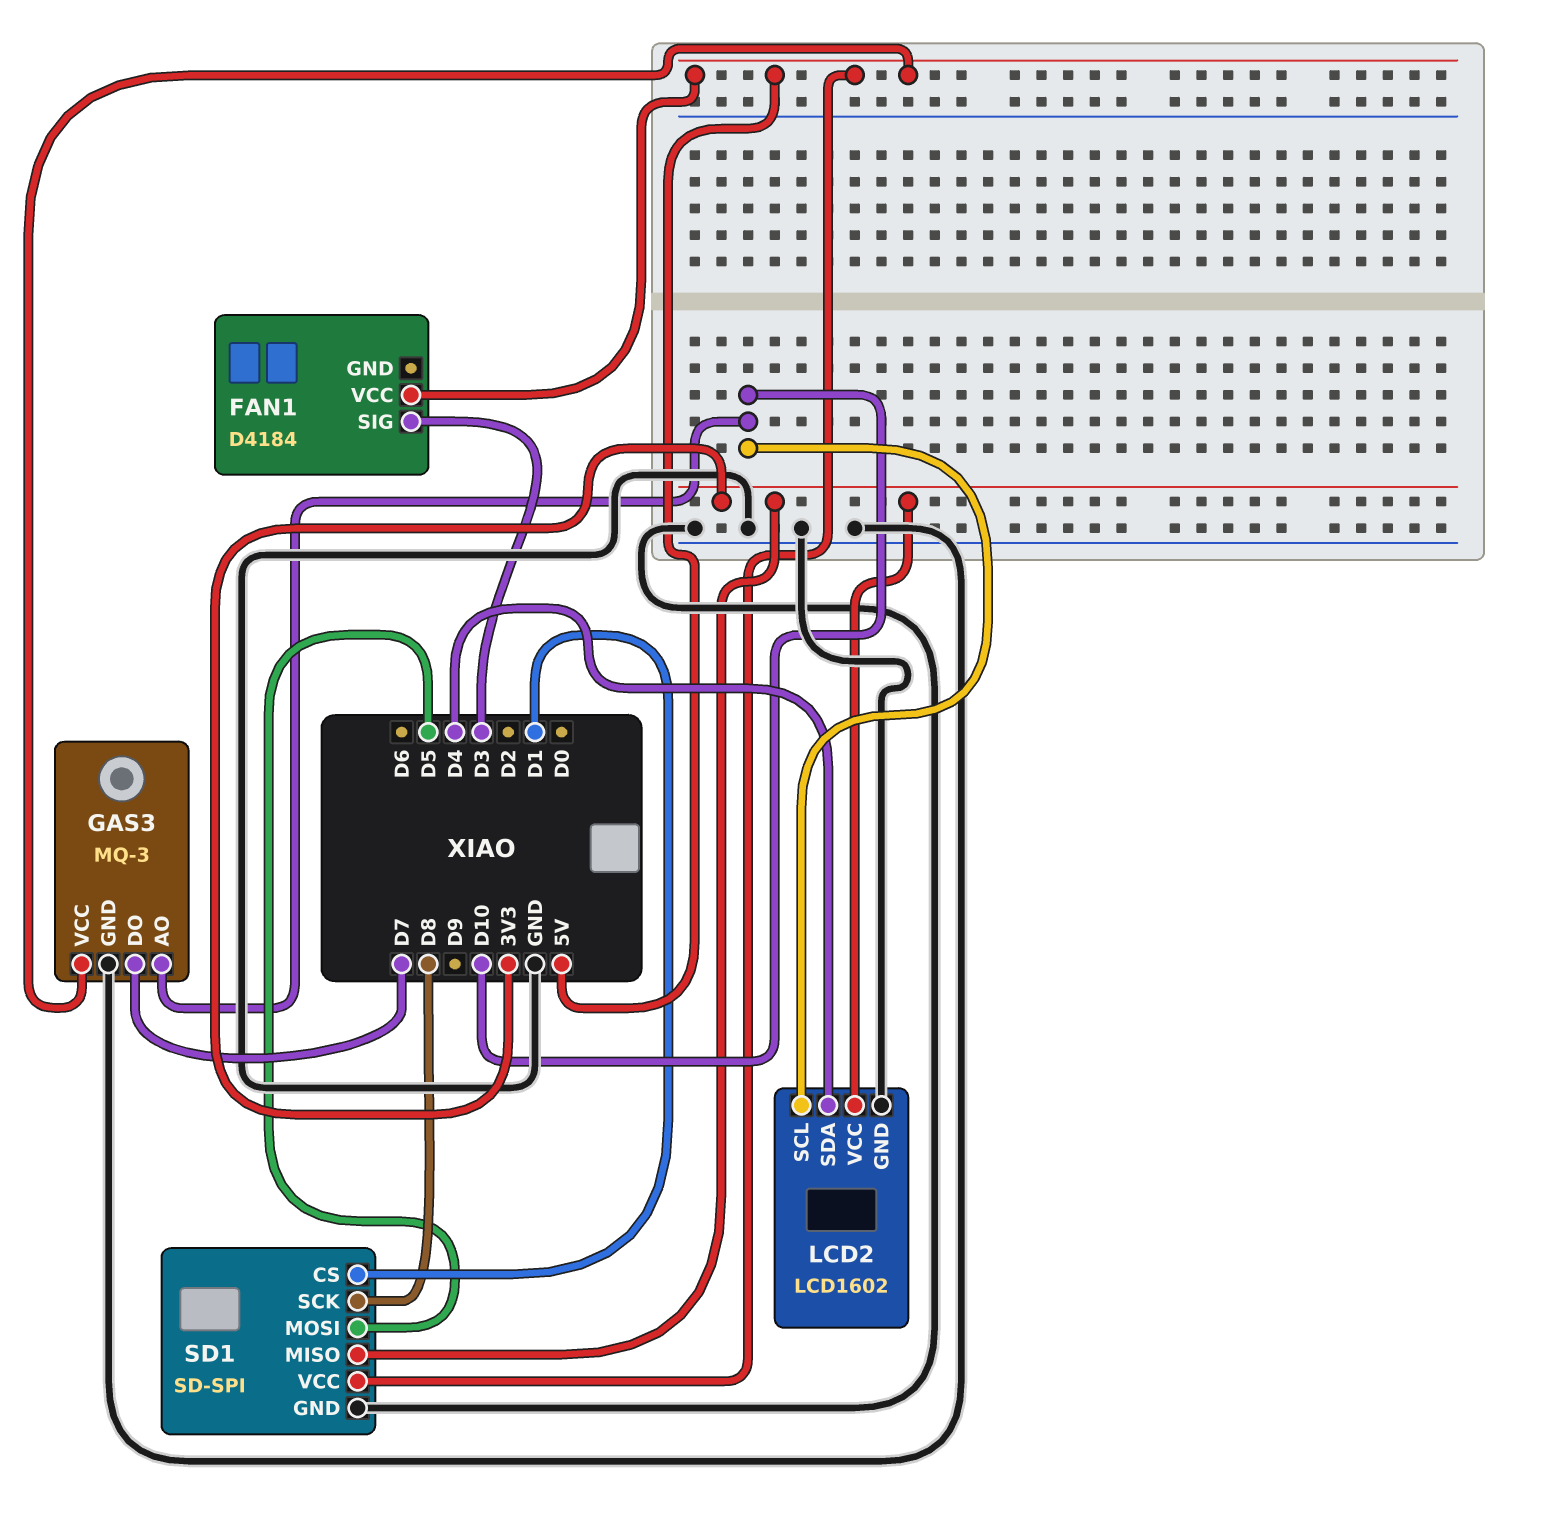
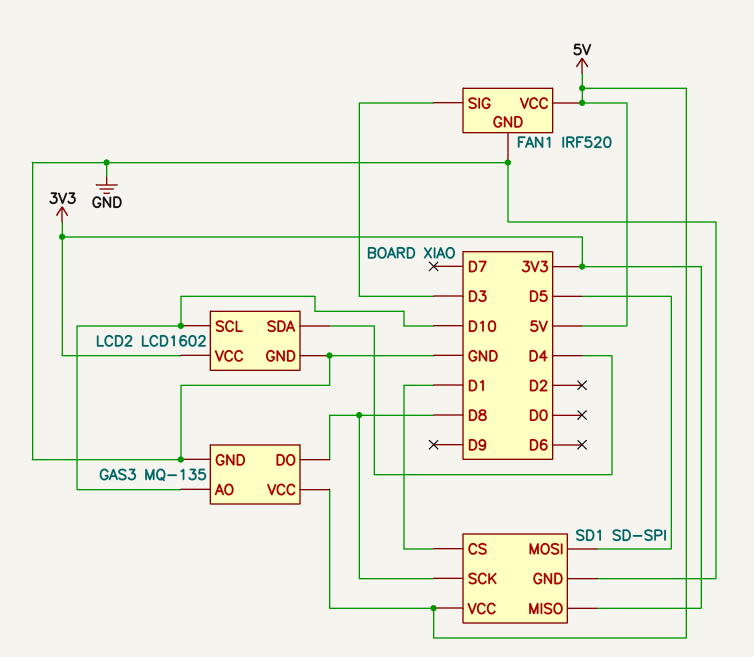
FAN1: D4184 -> IRF520
FAN1 pin GND: none -> GND
GAS3: MQ-3 -> MQ-135
GAS3 pin DO: D7 -> D8

